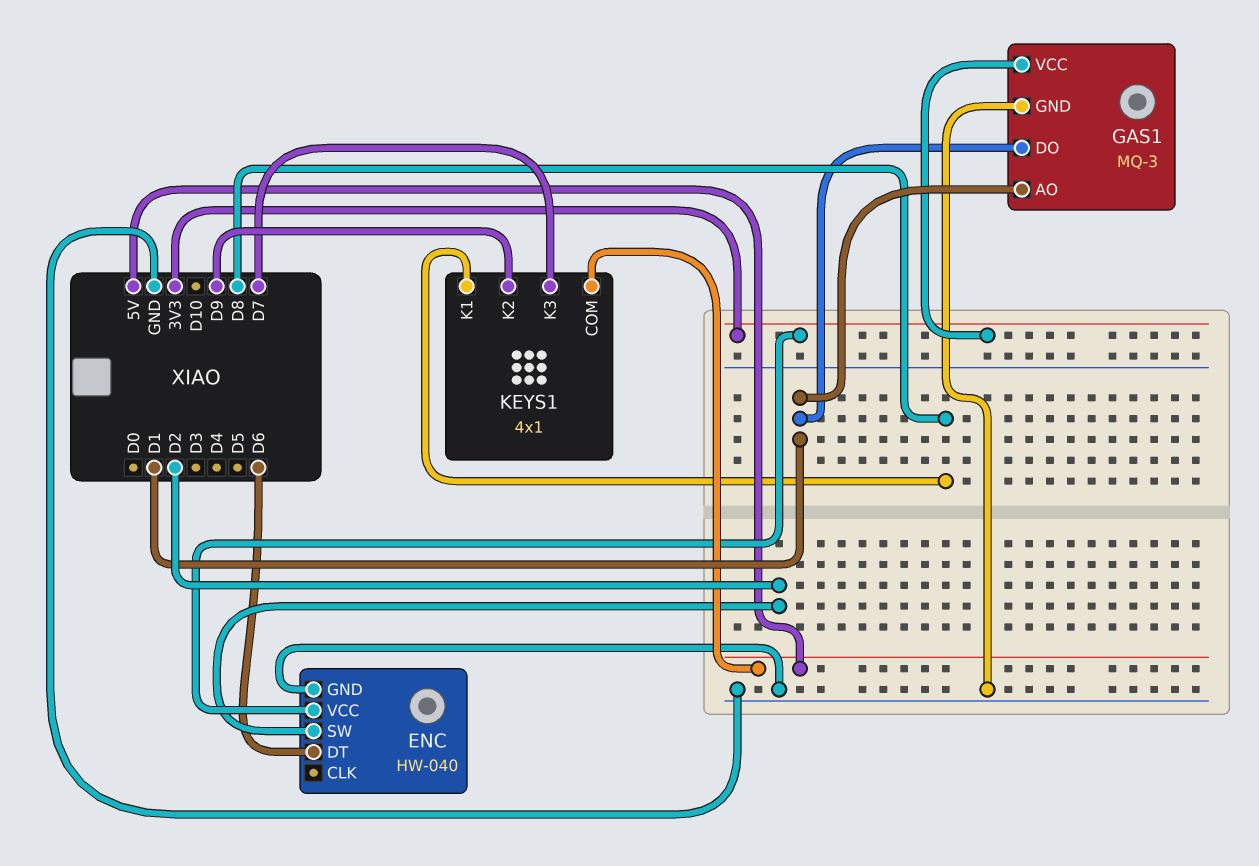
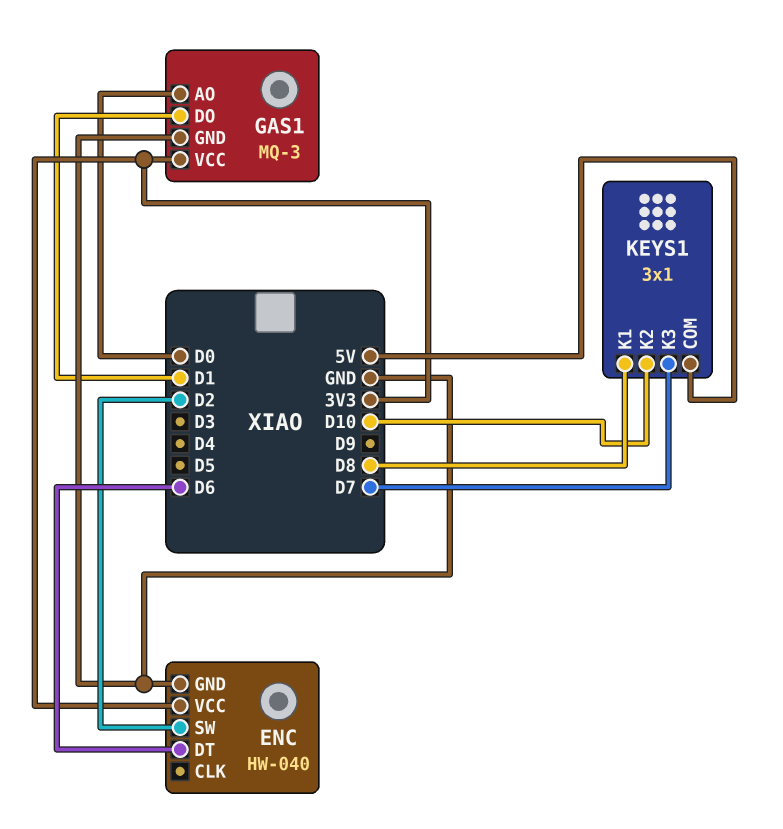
GAS1 pin AO: D1 -> D0
KEYS1: 4x1 -> 3x1
KEYS1 pin K2: D9 -> D10

